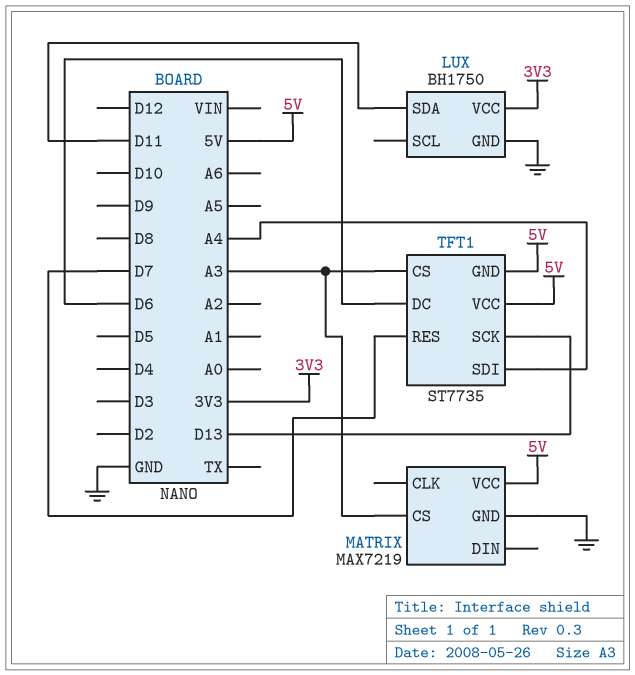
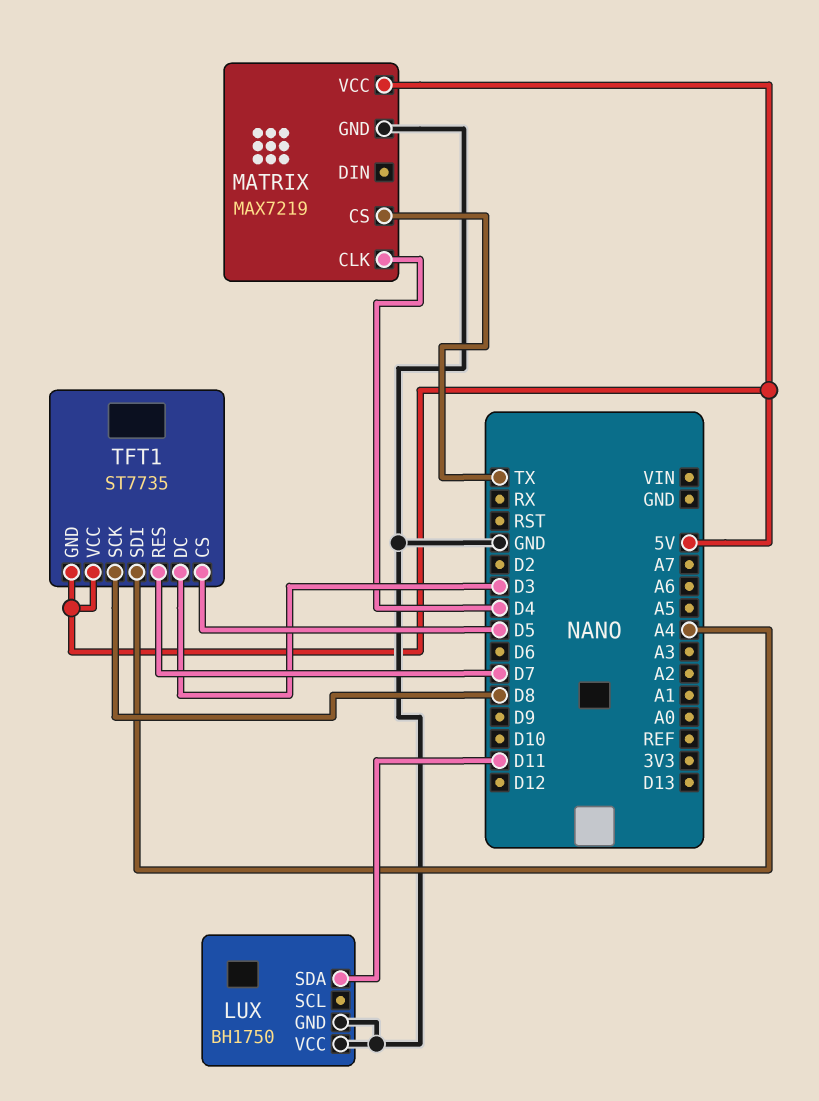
LUX pin VCC: 3V3 -> GND
MATRIX pin CLK: none -> D4
MATRIX pin CS: A3 -> TX
TFT1 pin CS: A3 -> D5
TFT1 pin DC: D6 -> D3
TFT1 pin SCK: D13 -> D8

